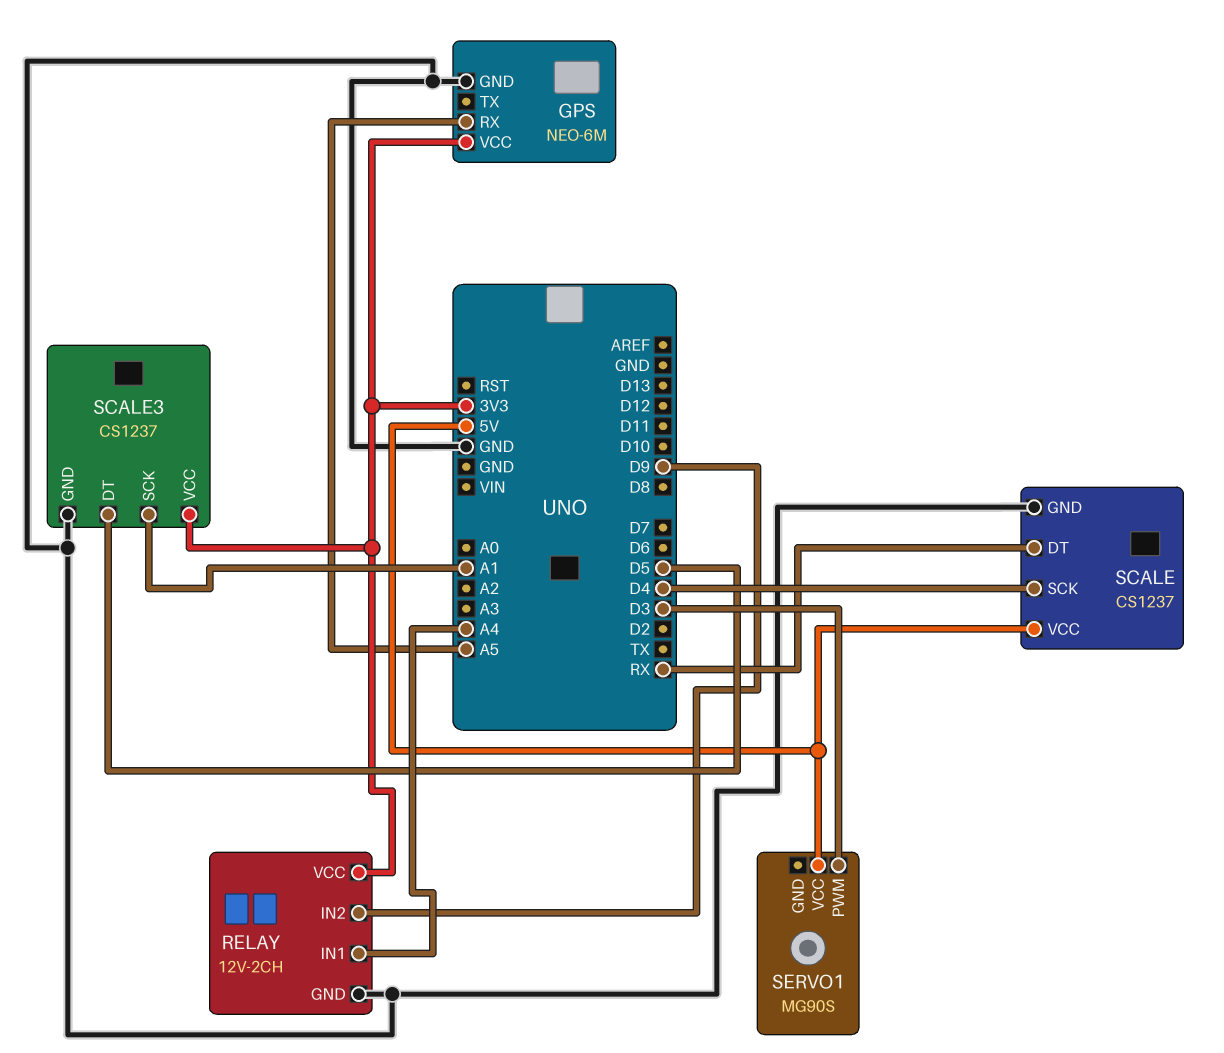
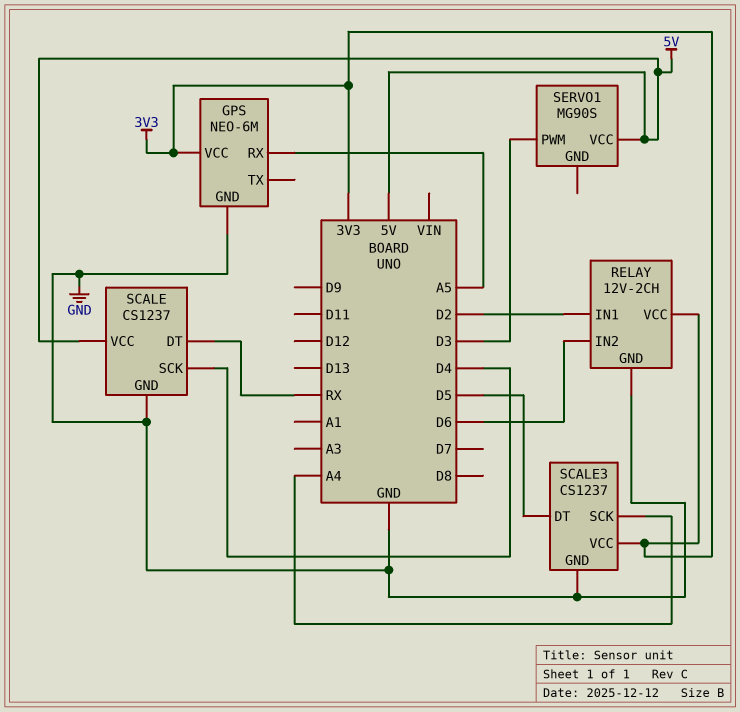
RELAY pin IN1: A4 -> D2
RELAY pin IN2: D9 -> D6
SCALE3 pin SCK: A1 -> A4

